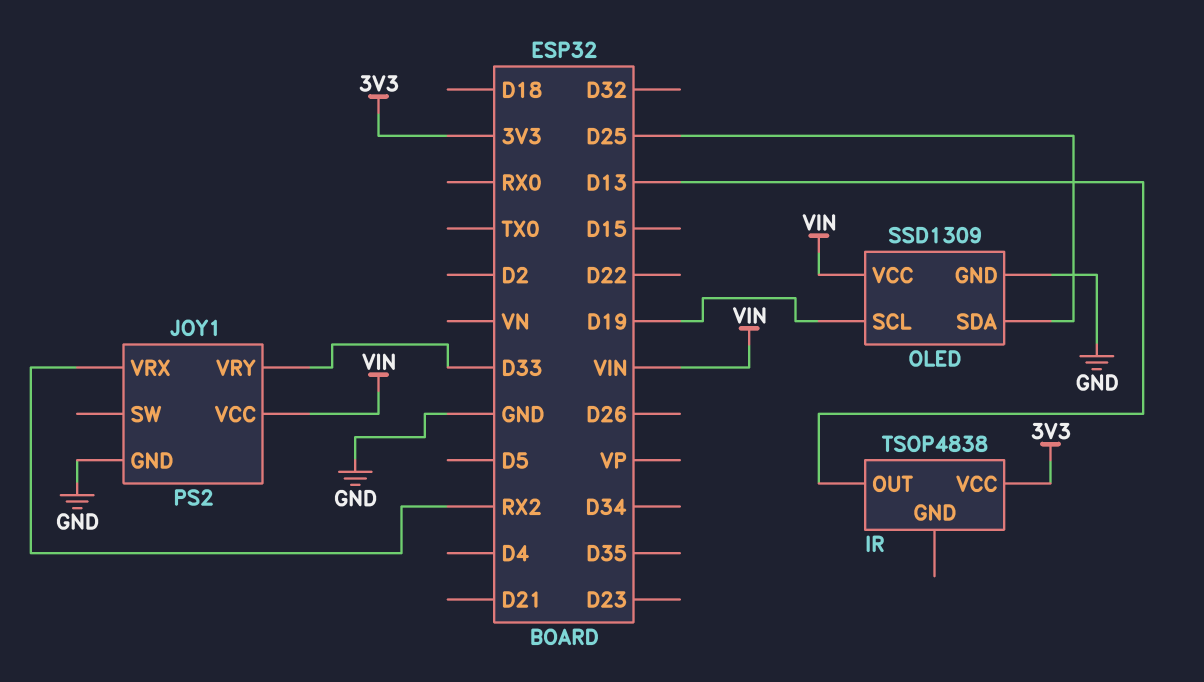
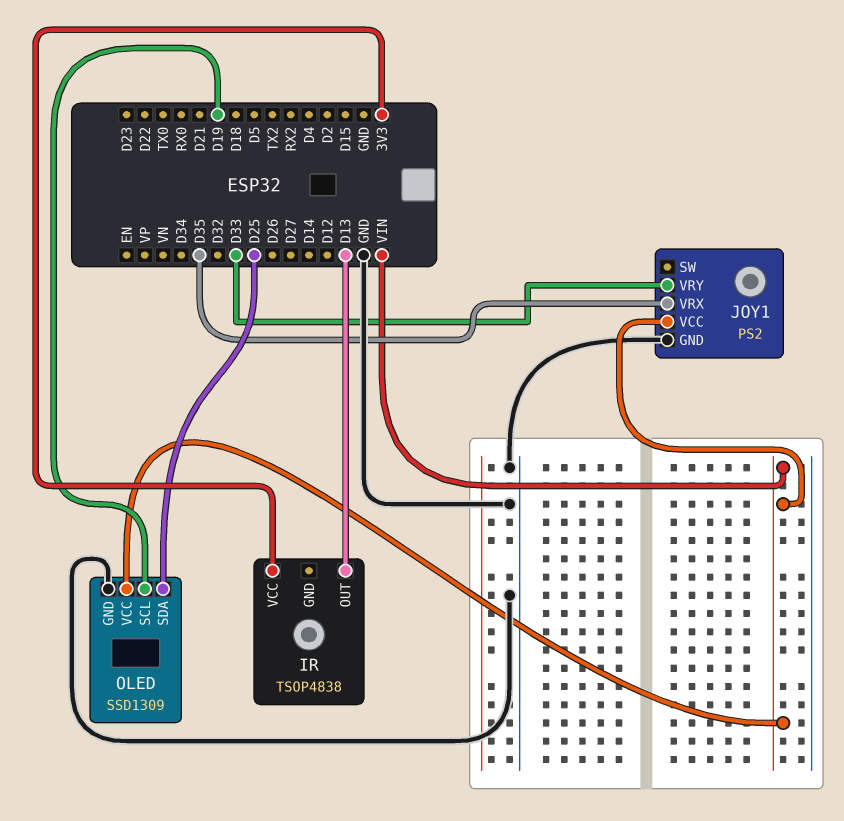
JOY1 pin VRX: RX2 -> D35

